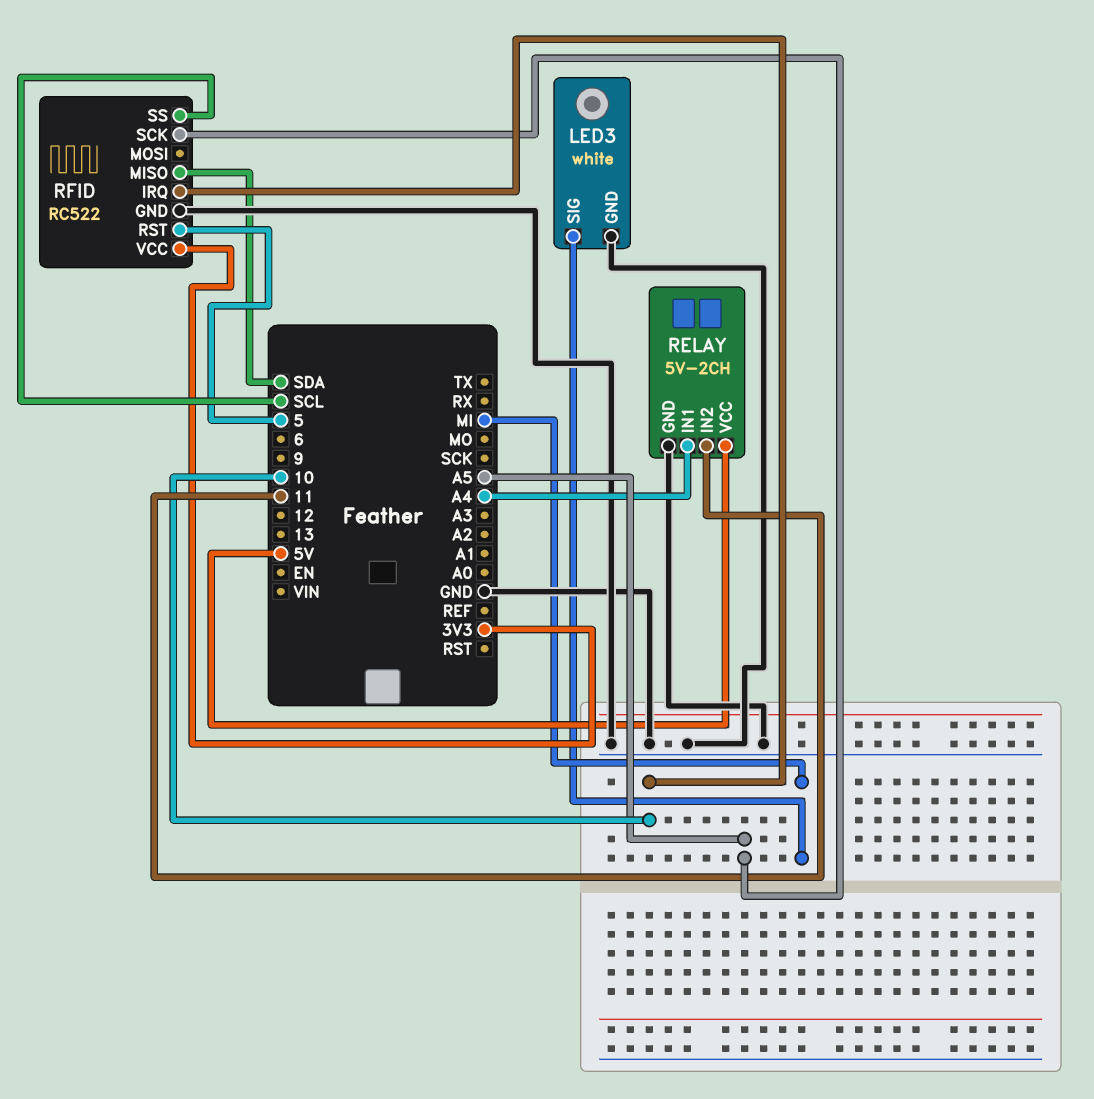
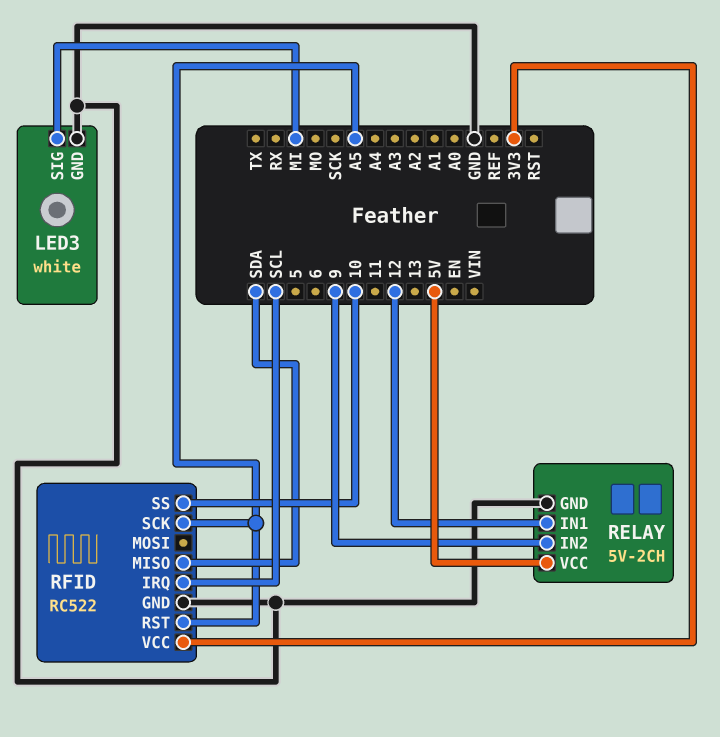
RELAY pin IN1: A4 -> 12
RELAY pin IN2: 11 -> 9
RFID pin IRQ: 10 -> SCL
RFID pin RST: 5 -> A5
RFID pin SS: SCL -> 10

